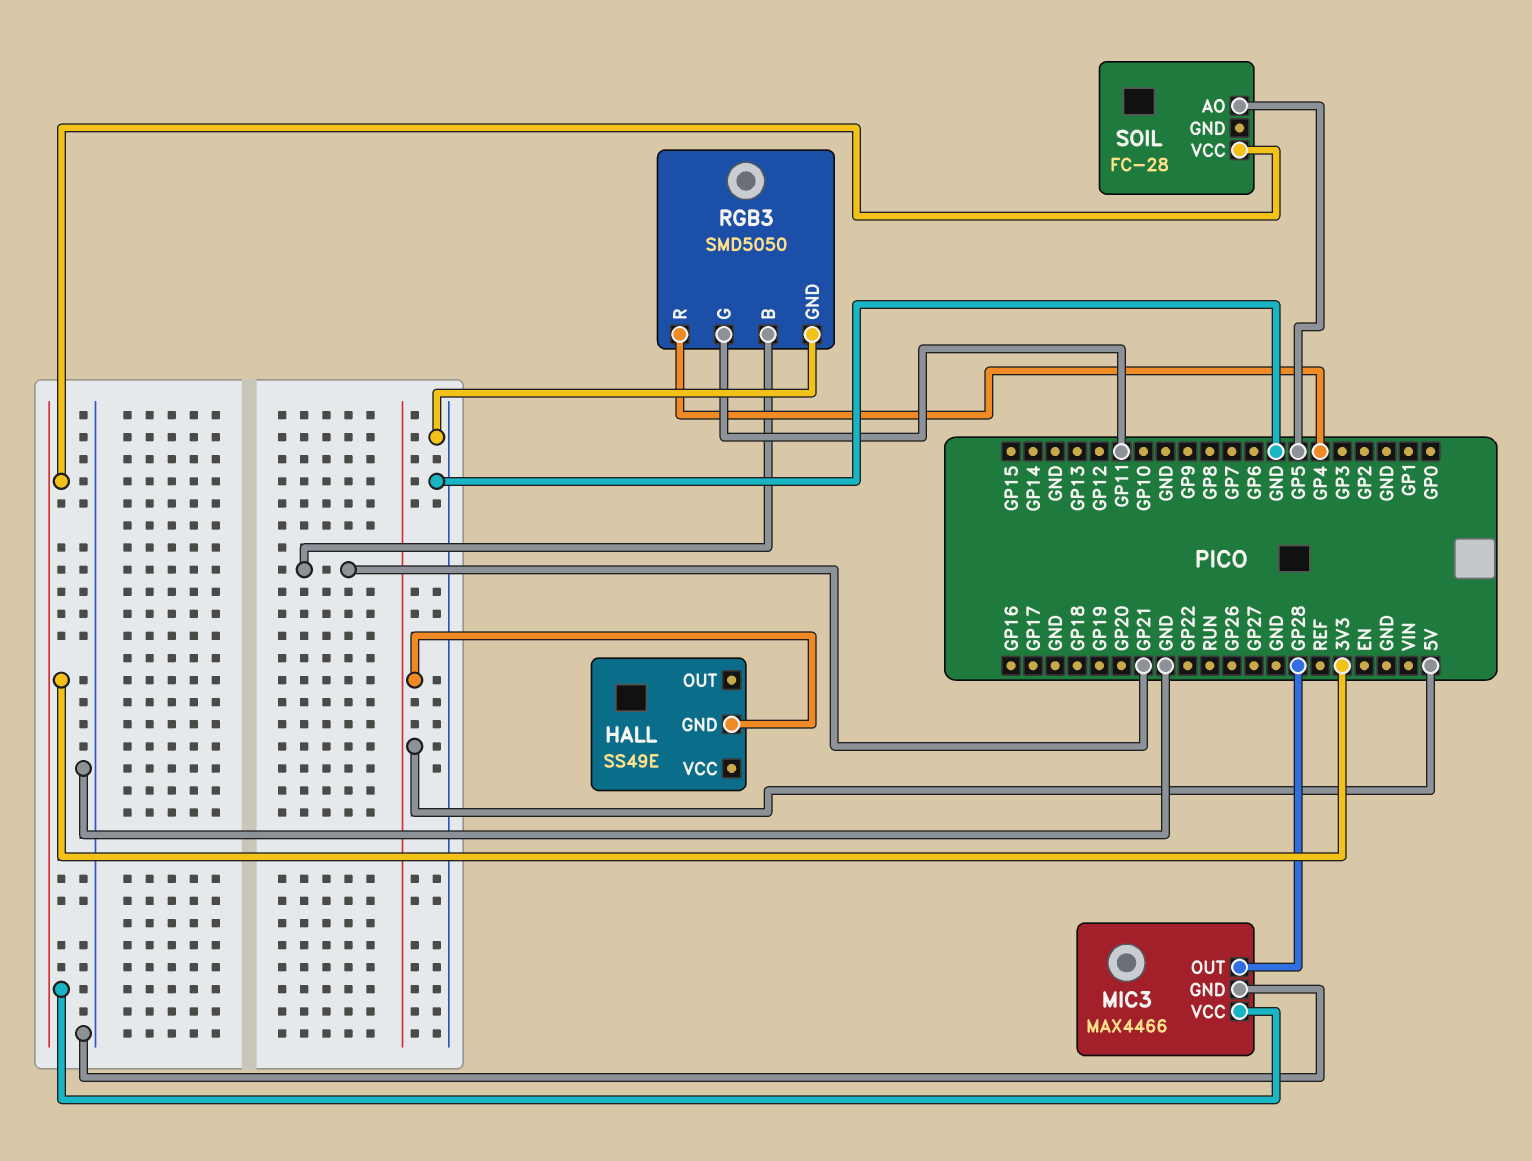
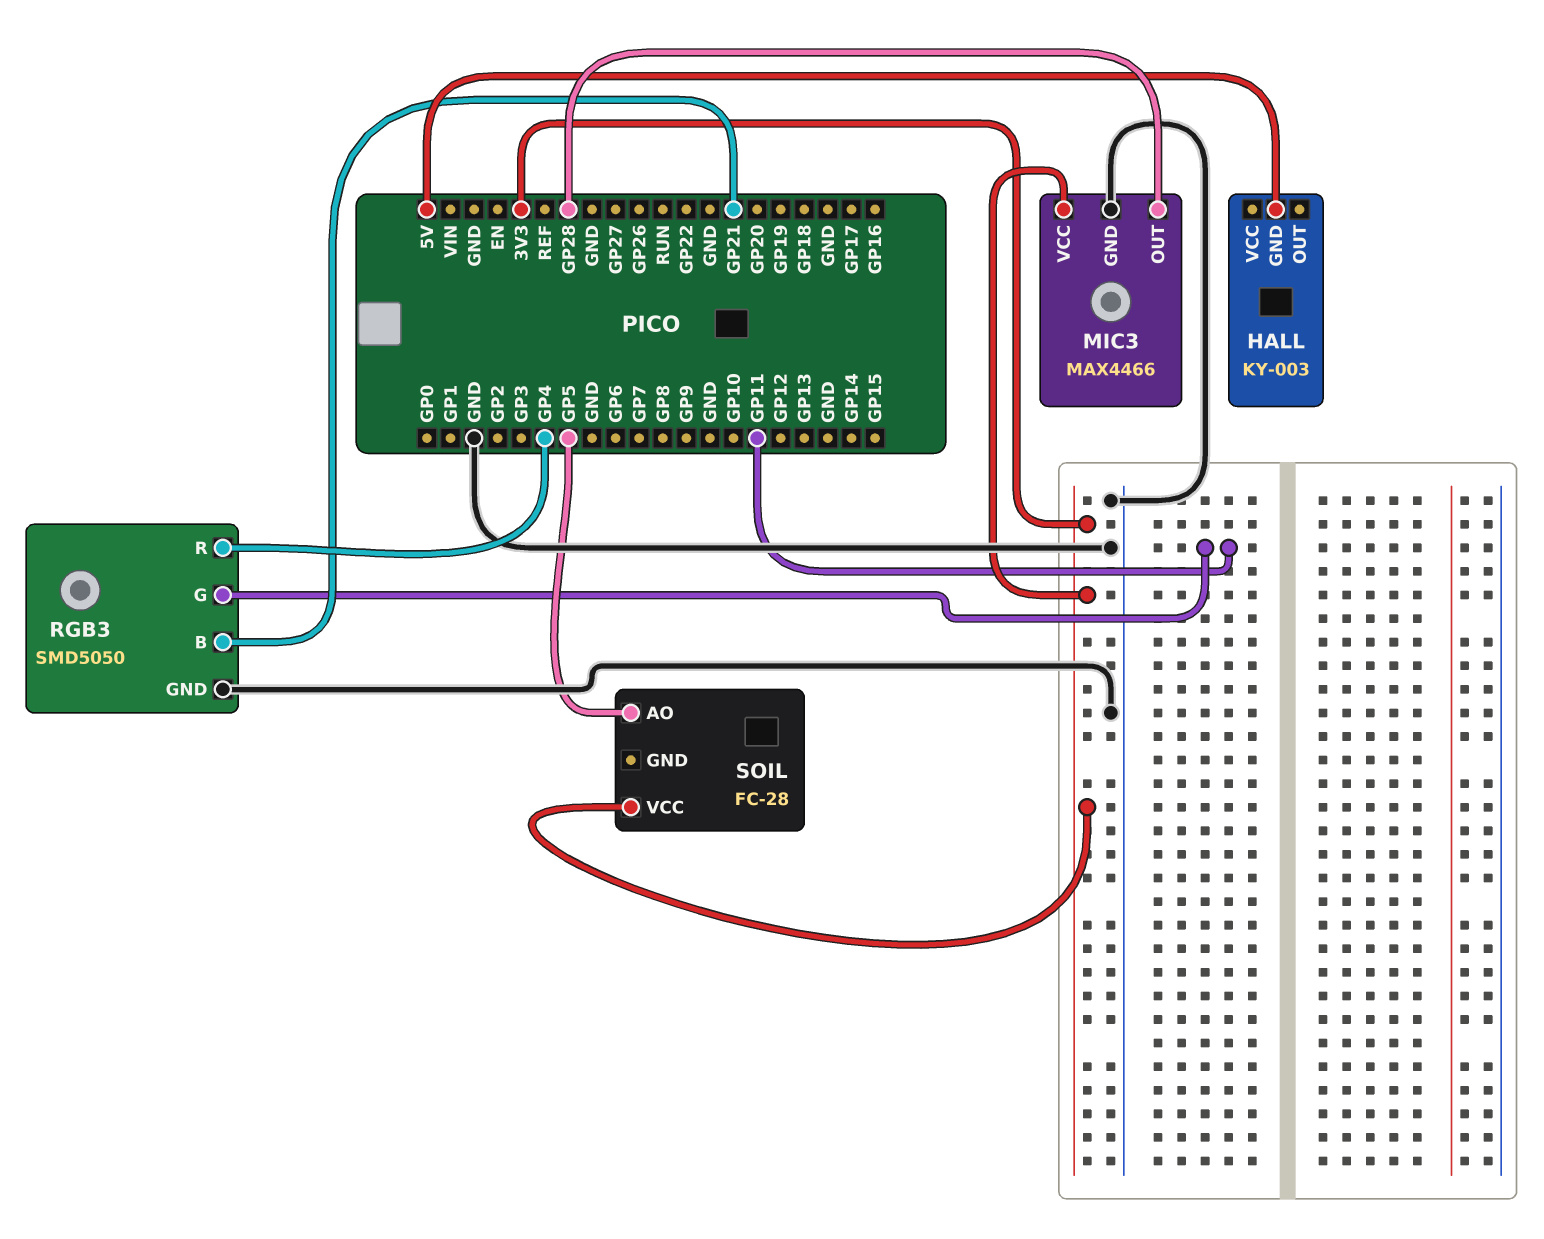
HALL: SS49E -> KY-003

